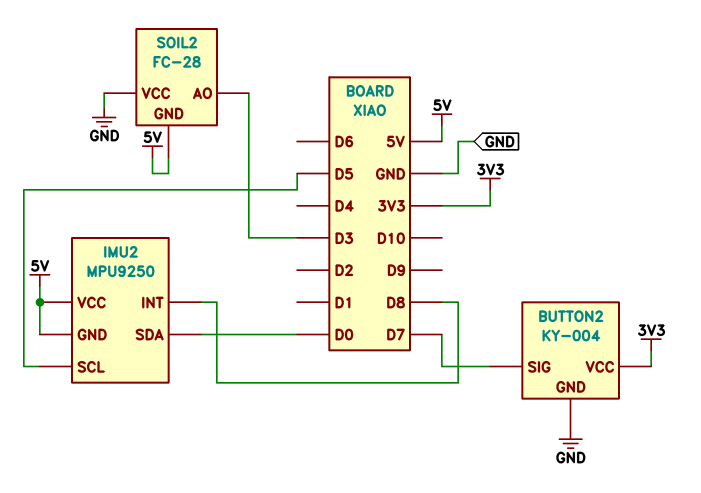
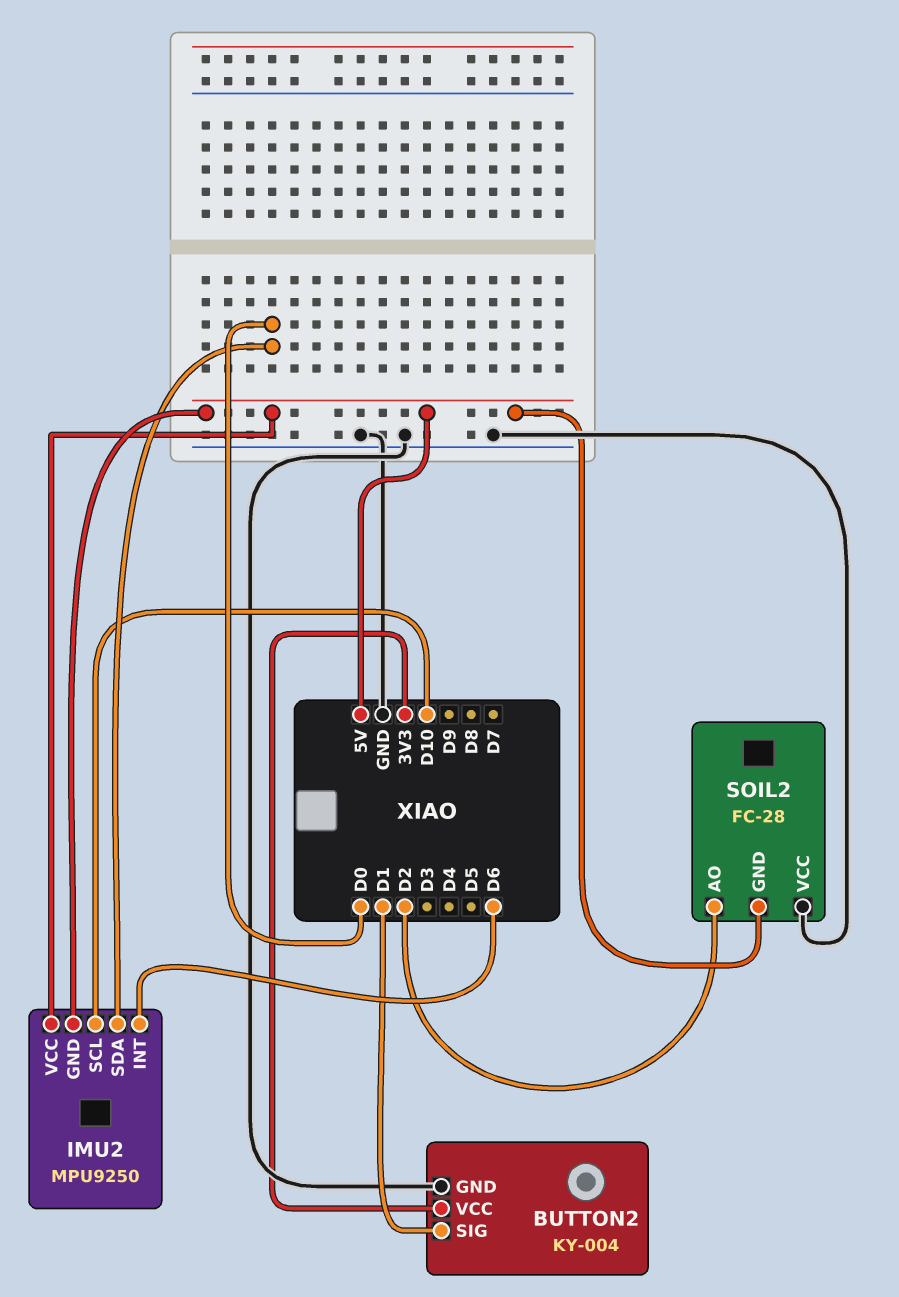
BUTTON2 pin SIG: D7 -> D1
IMU2 pin INT: D8 -> D6
IMU2 pin SCL: D5 -> D10
SOIL2 pin AO: D3 -> D2

